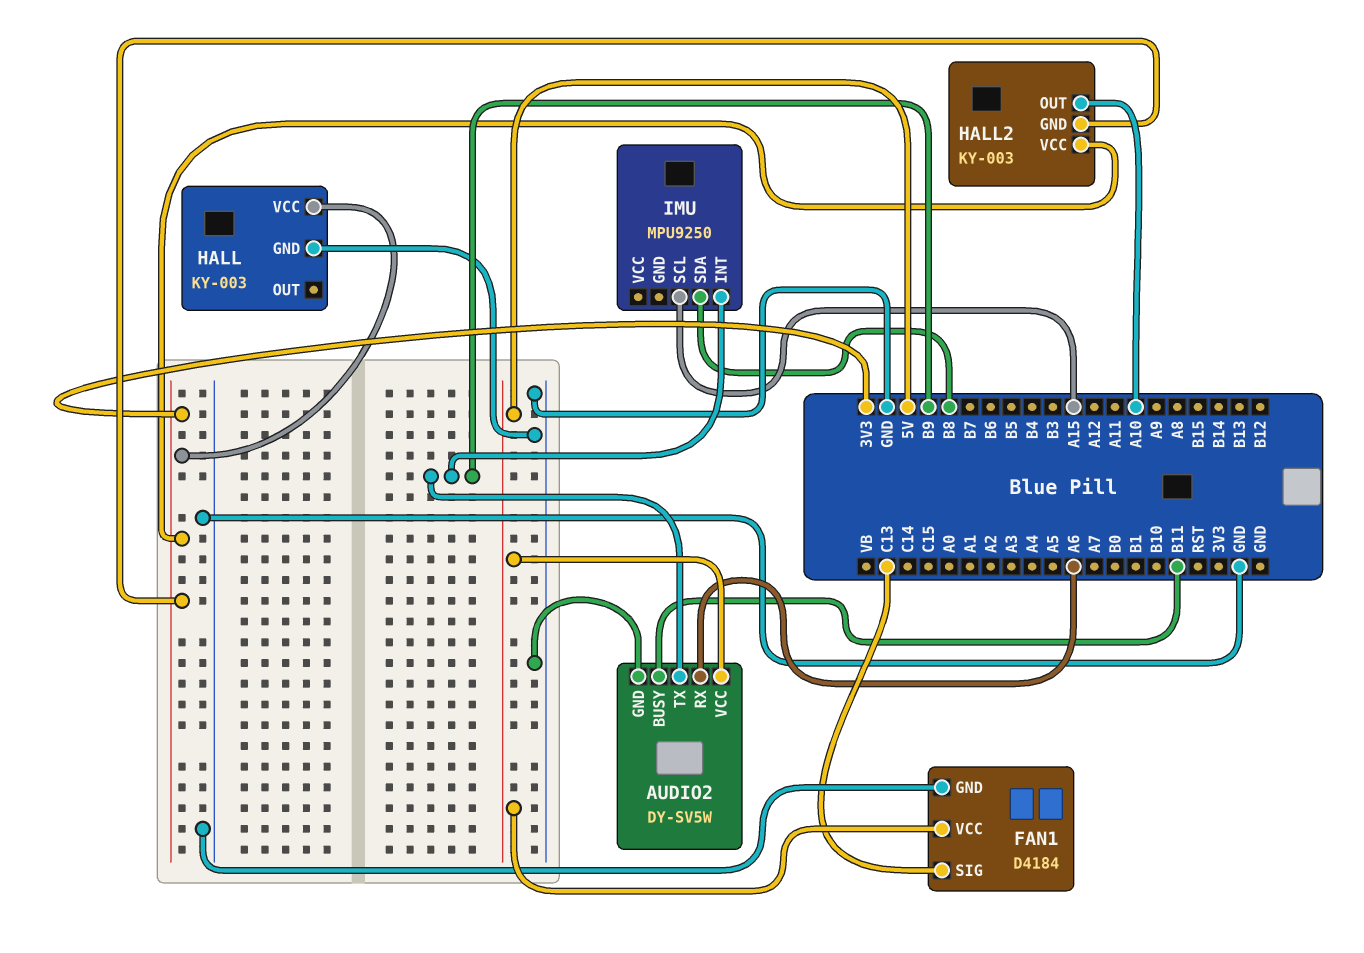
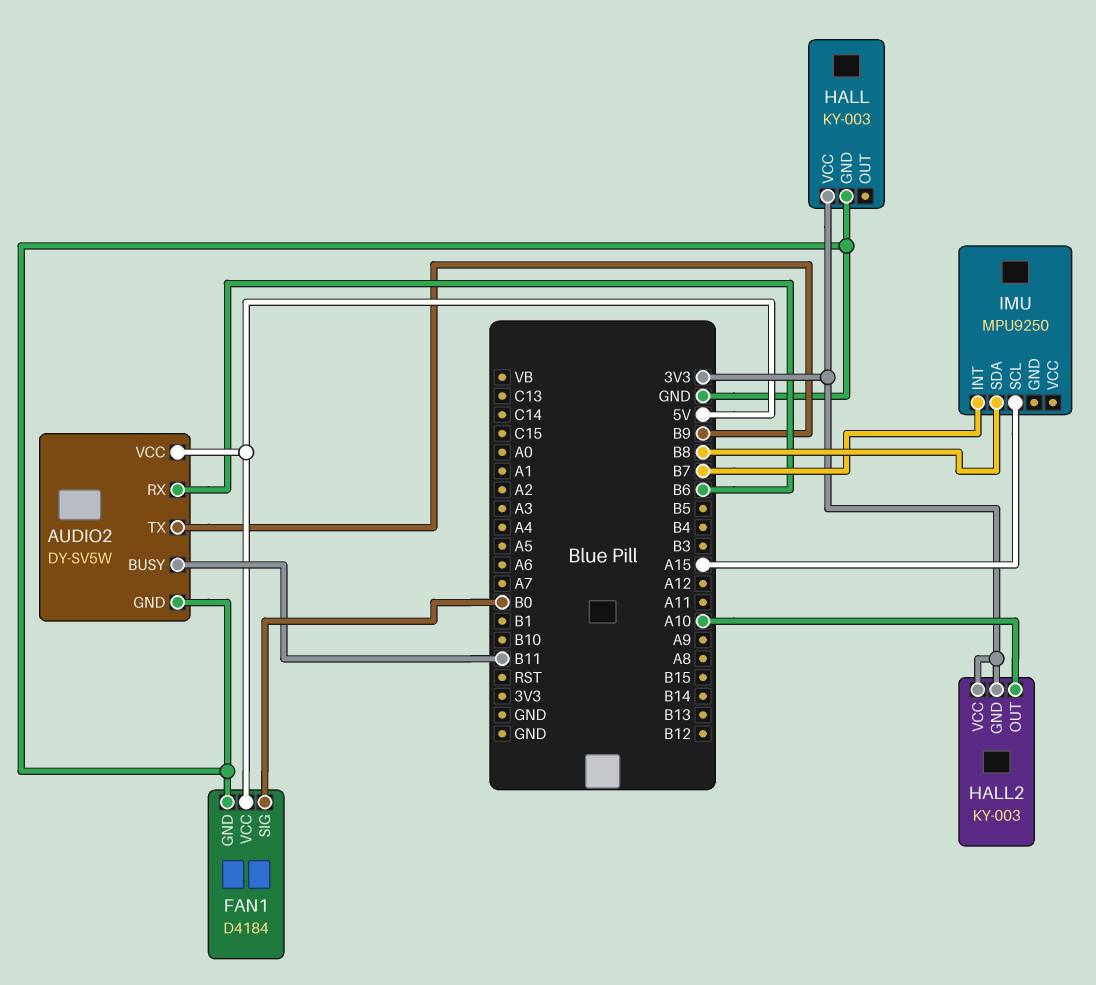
AUDIO2 pin RX: A6 -> B6
FAN1 pin SIG: C13 -> B0
IMU pin INT: B9 -> B7

